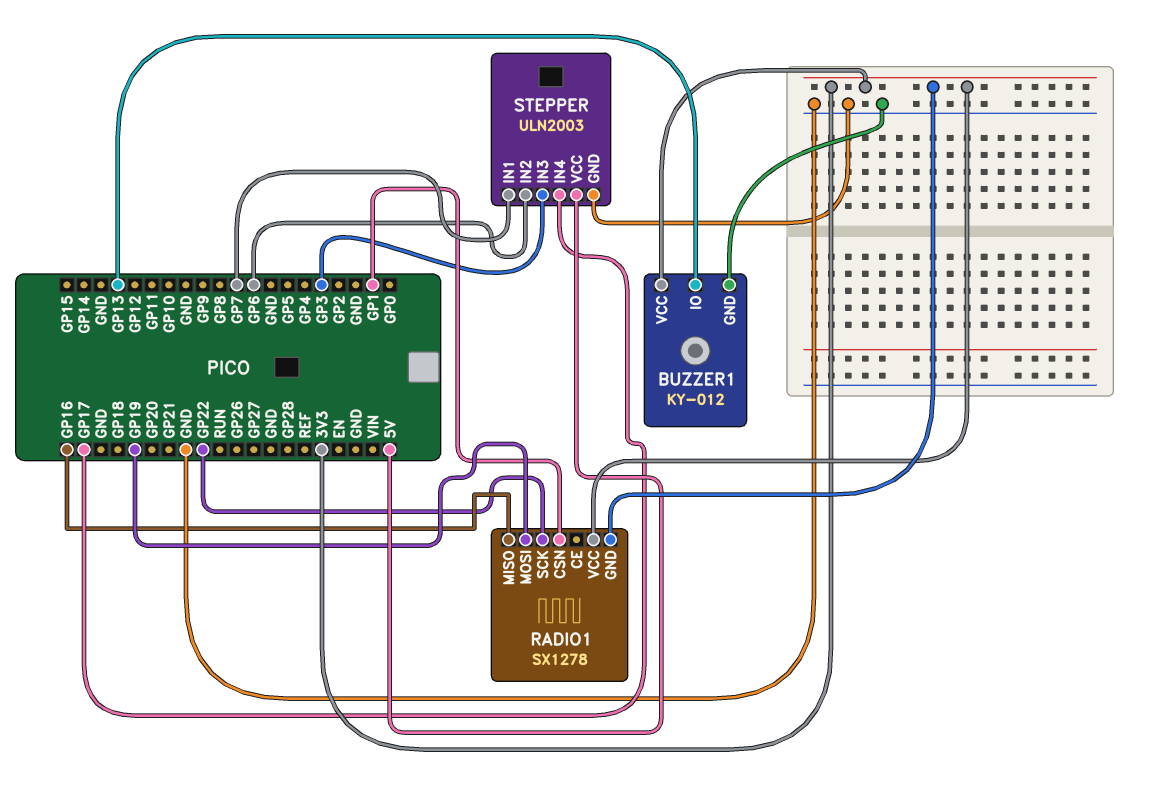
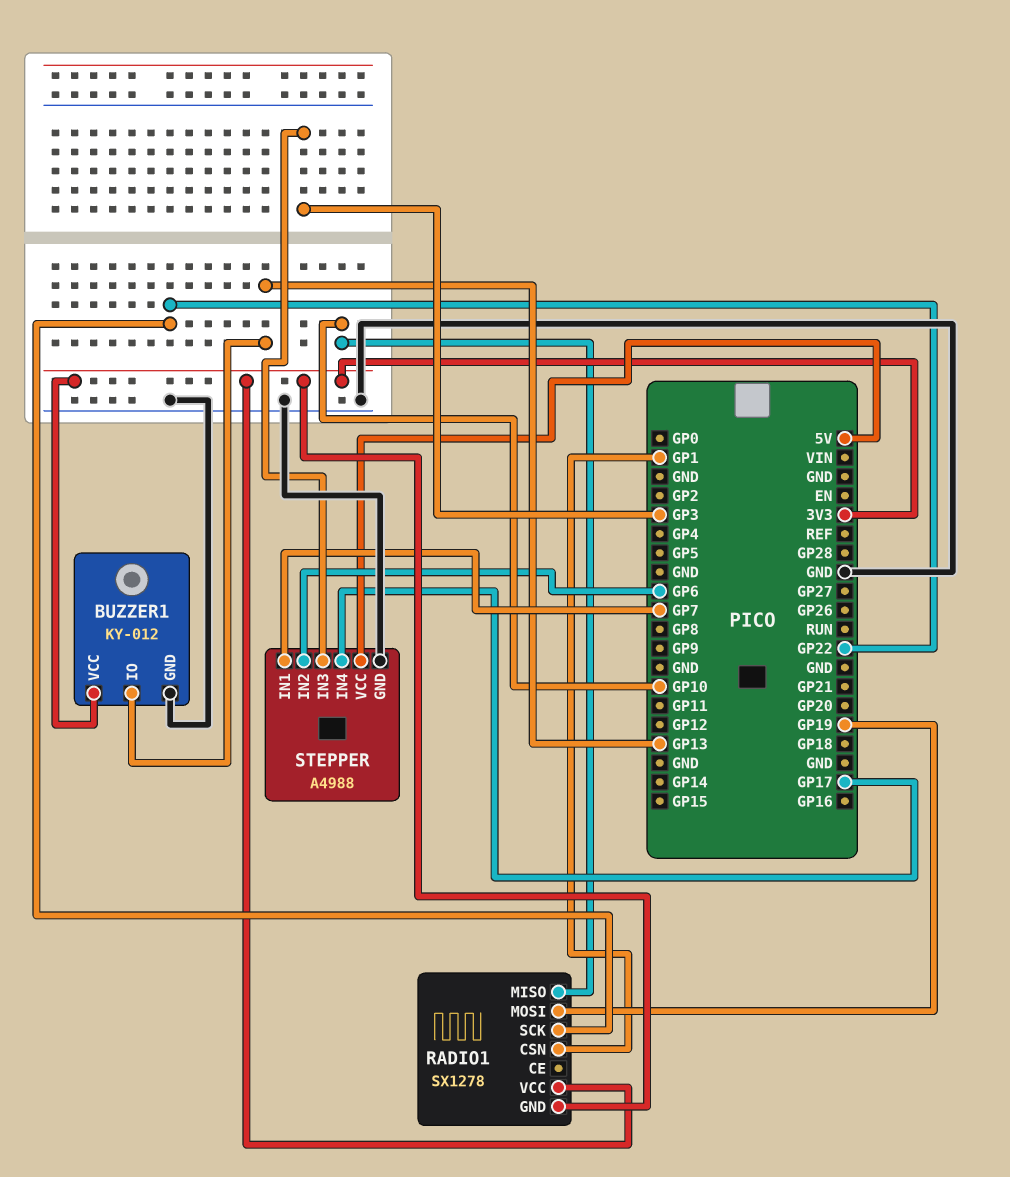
RADIO1 pin MISO: GP16 -> GP10
STEPPER: ULN2003 -> A4988

